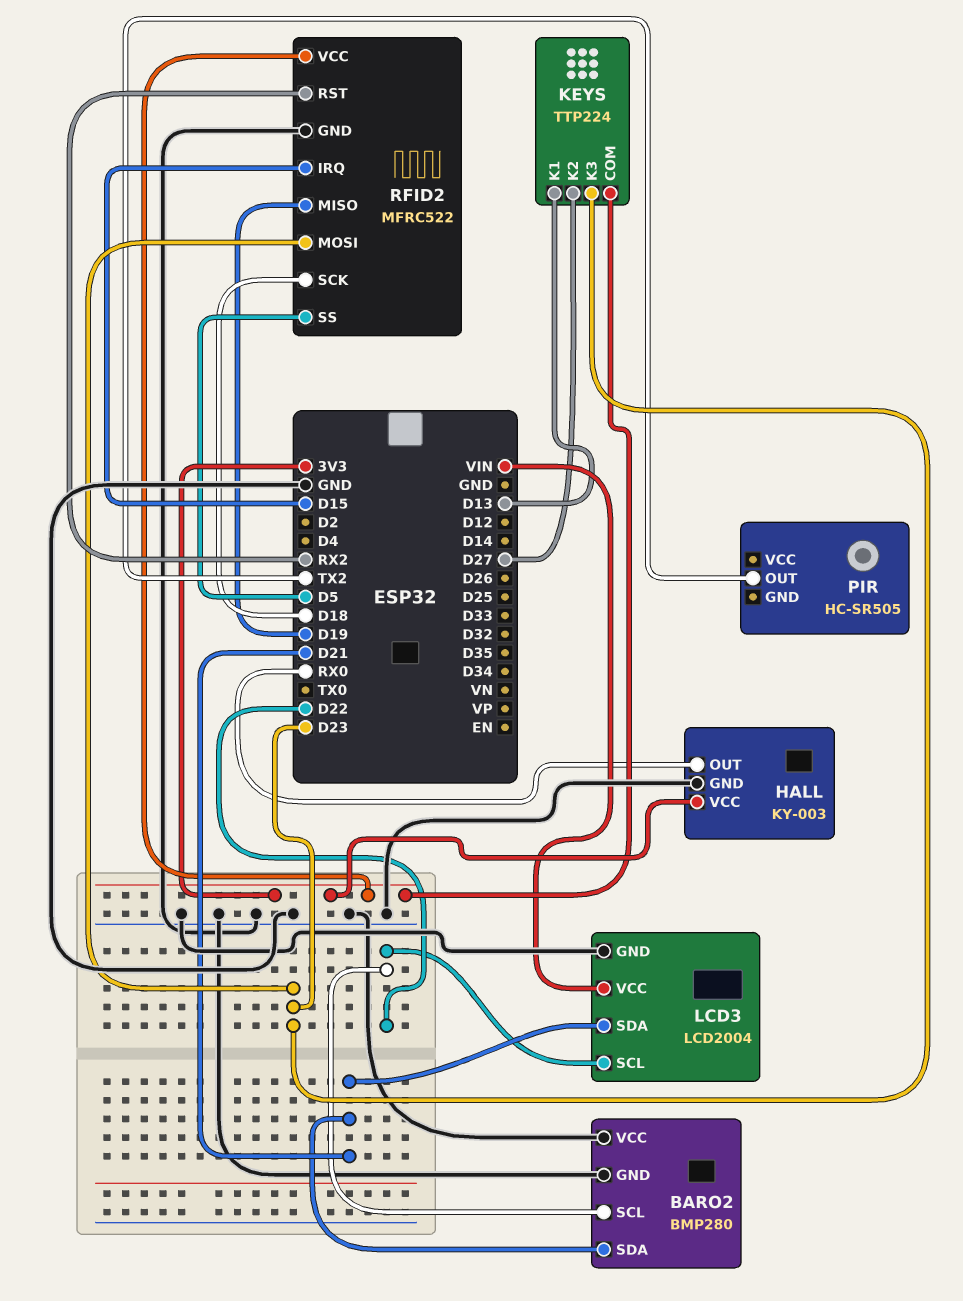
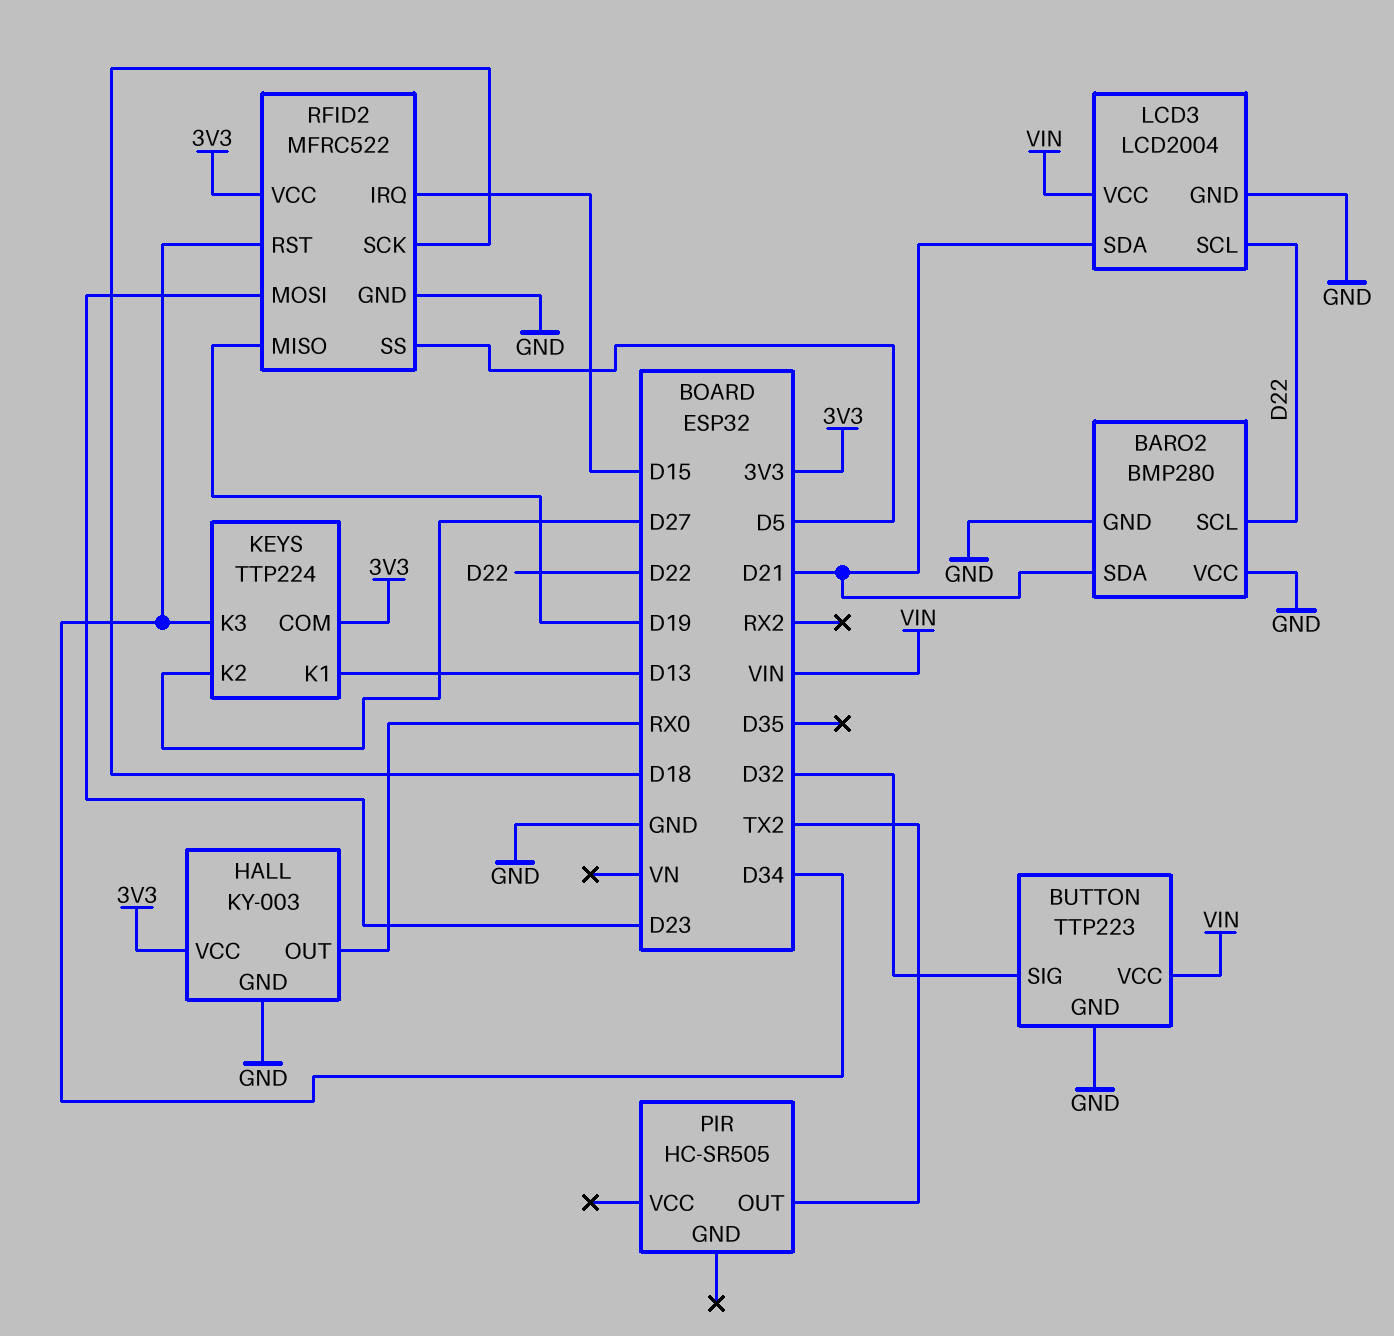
BUTTON: none -> TTP223
BUTTON pin GND: none -> GND
BUTTON pin SIG: none -> D32
BUTTON pin VCC: none -> VIN
KEYS pin K3: D23 -> D34
RFID2 pin RST: RX2 -> D34

